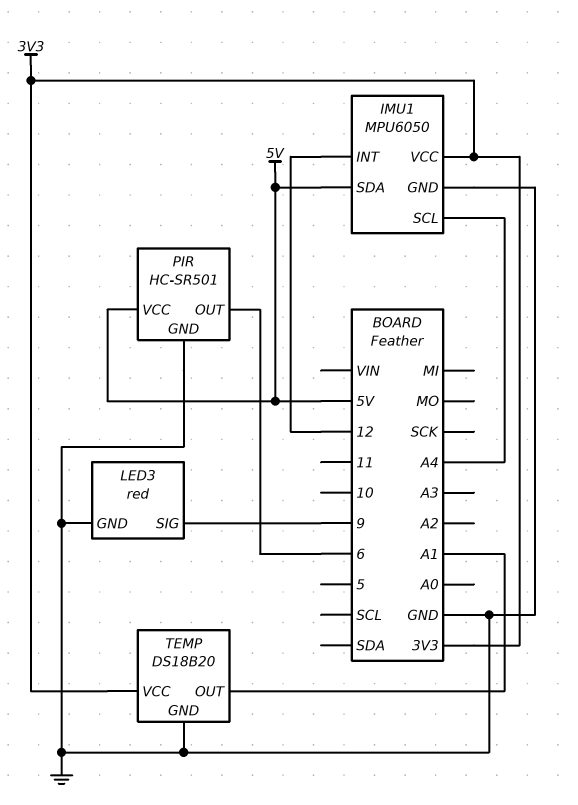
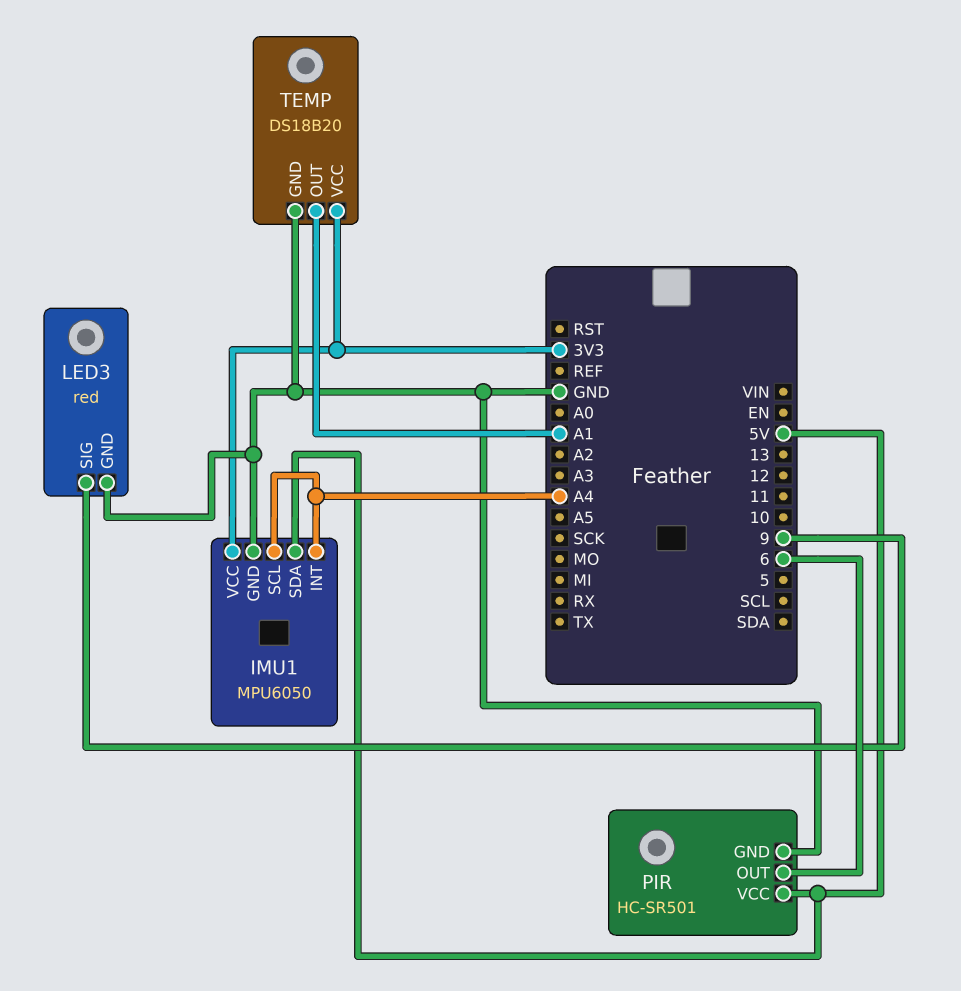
IMU1 pin INT: 12 -> A4

